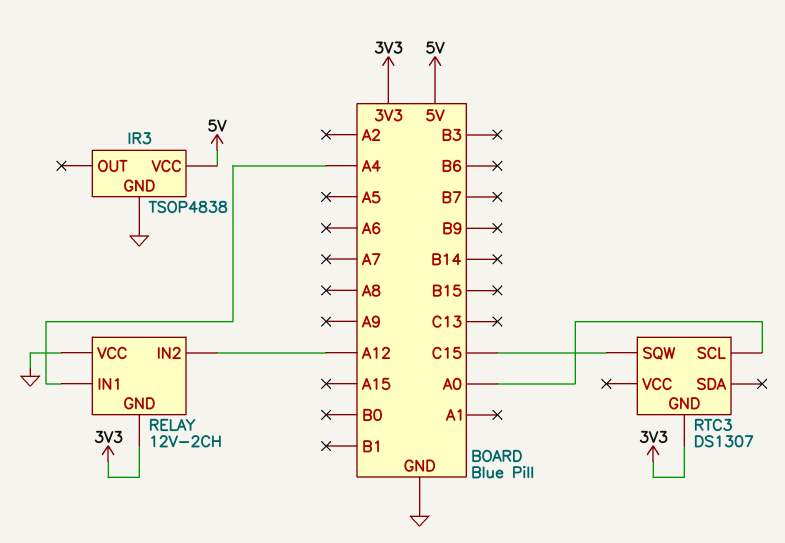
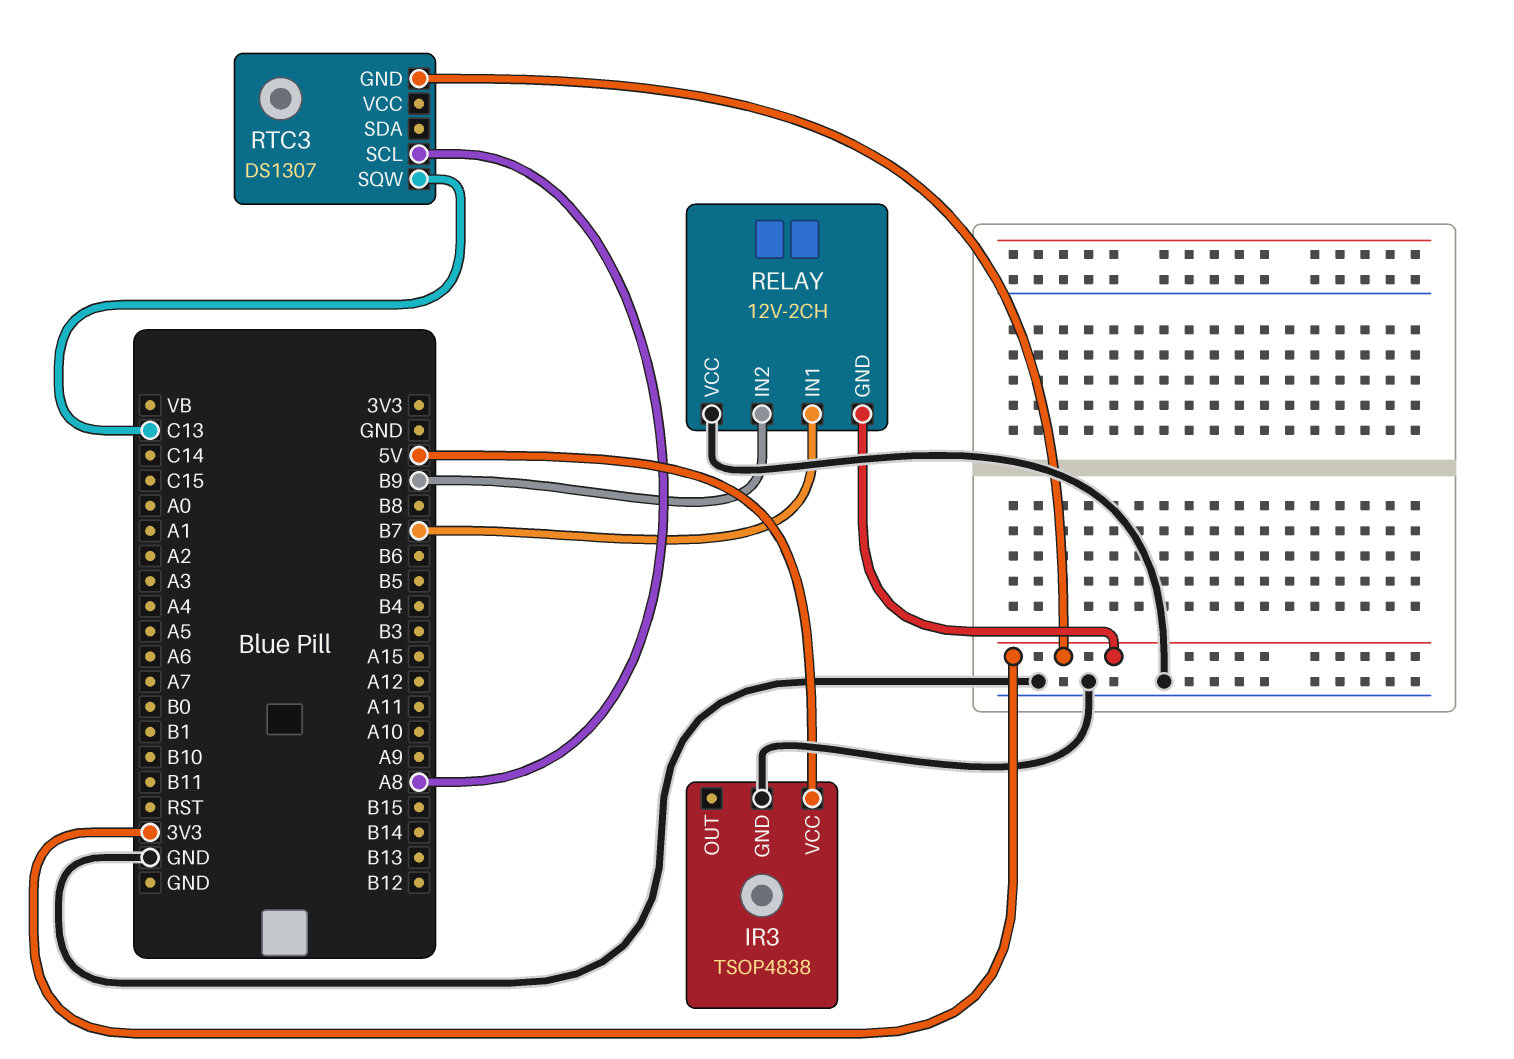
RELAY pin IN1: A4 -> B7
RELAY pin IN2: A12 -> B9
RTC3 pin SCL: A0 -> A8
RTC3 pin SQW: C15 -> C13

